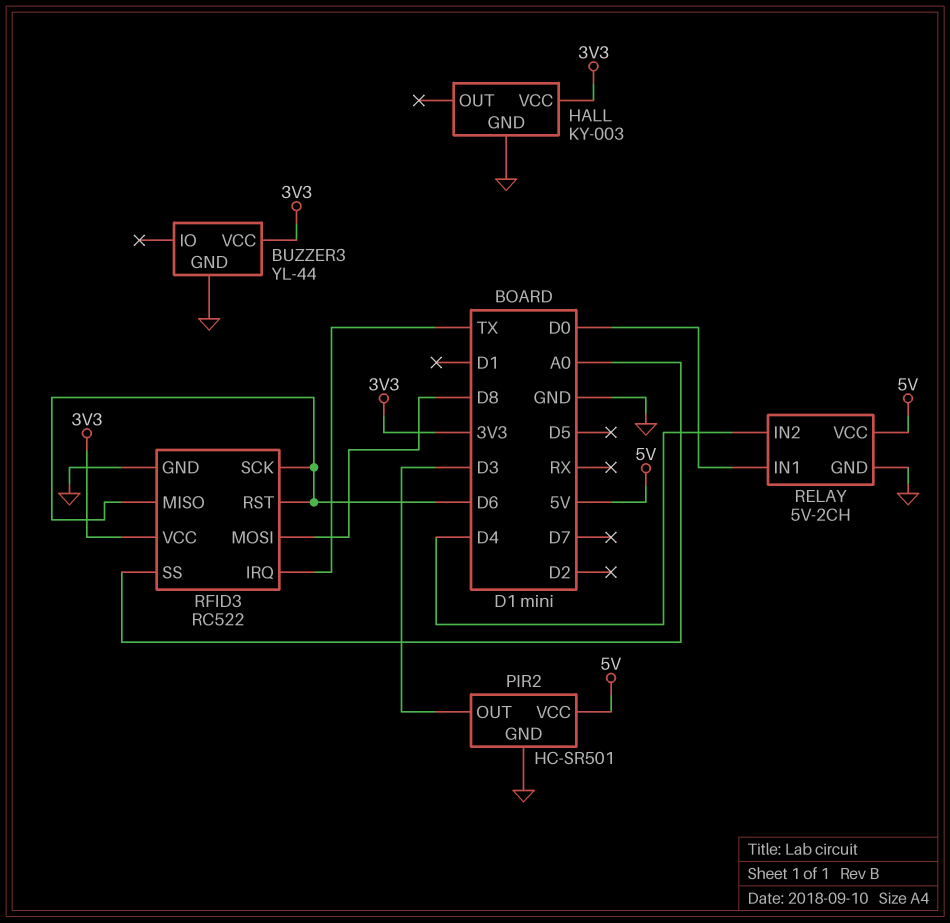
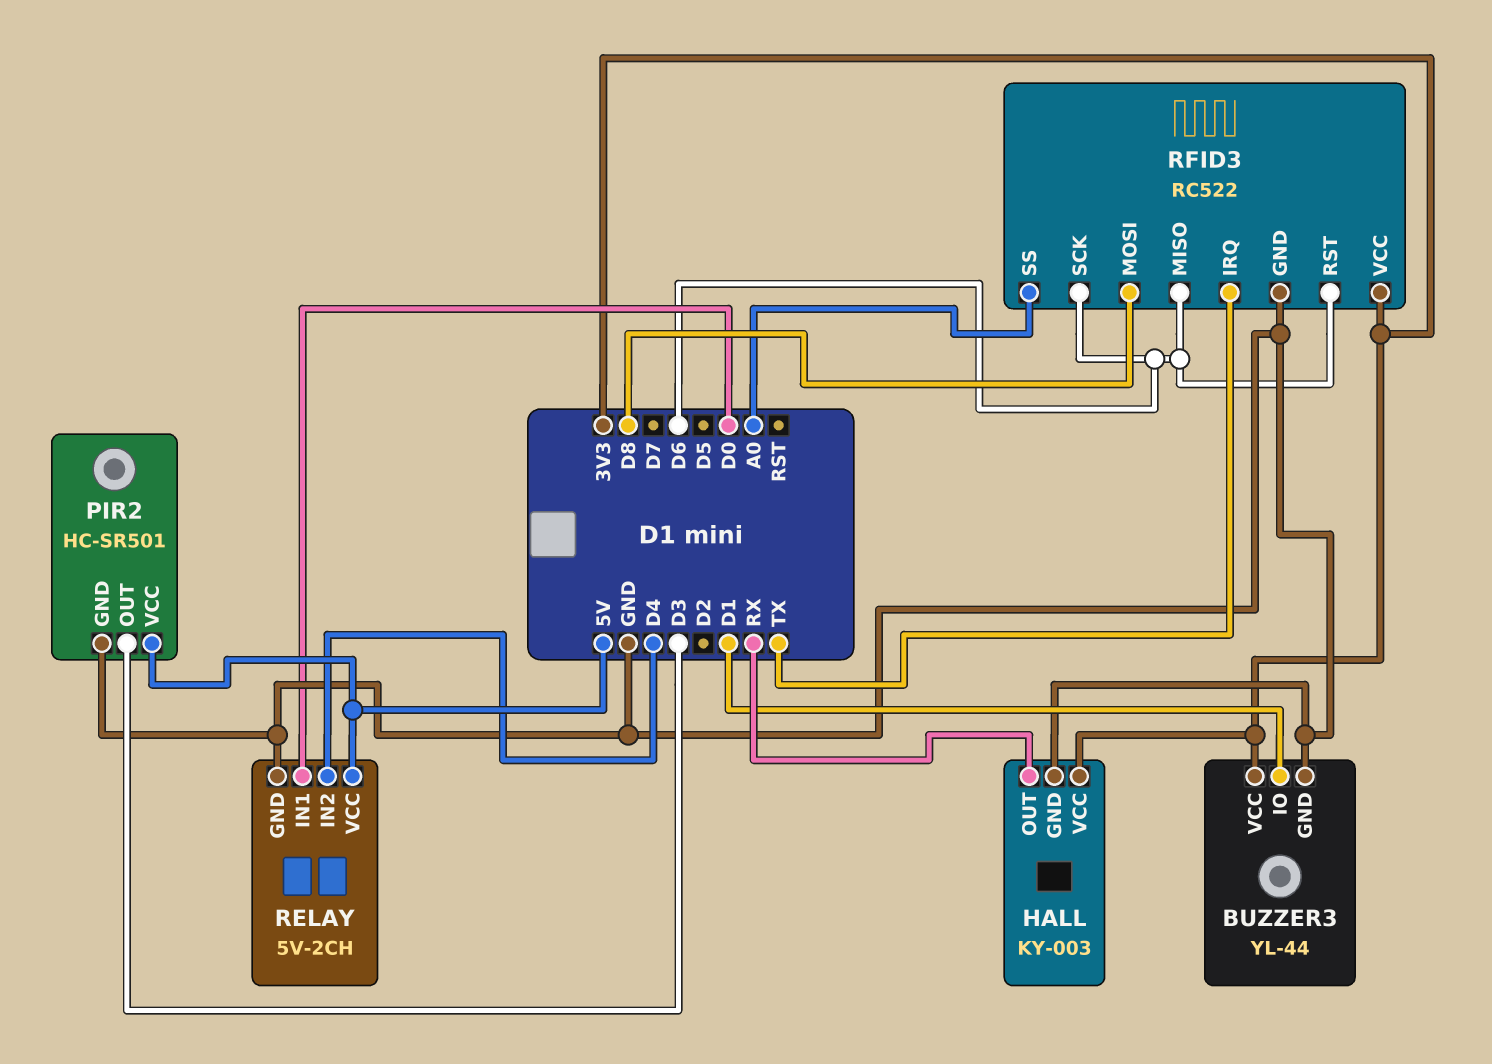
BUZZER3 pin IO: none -> D1
HALL pin OUT: none -> RX

